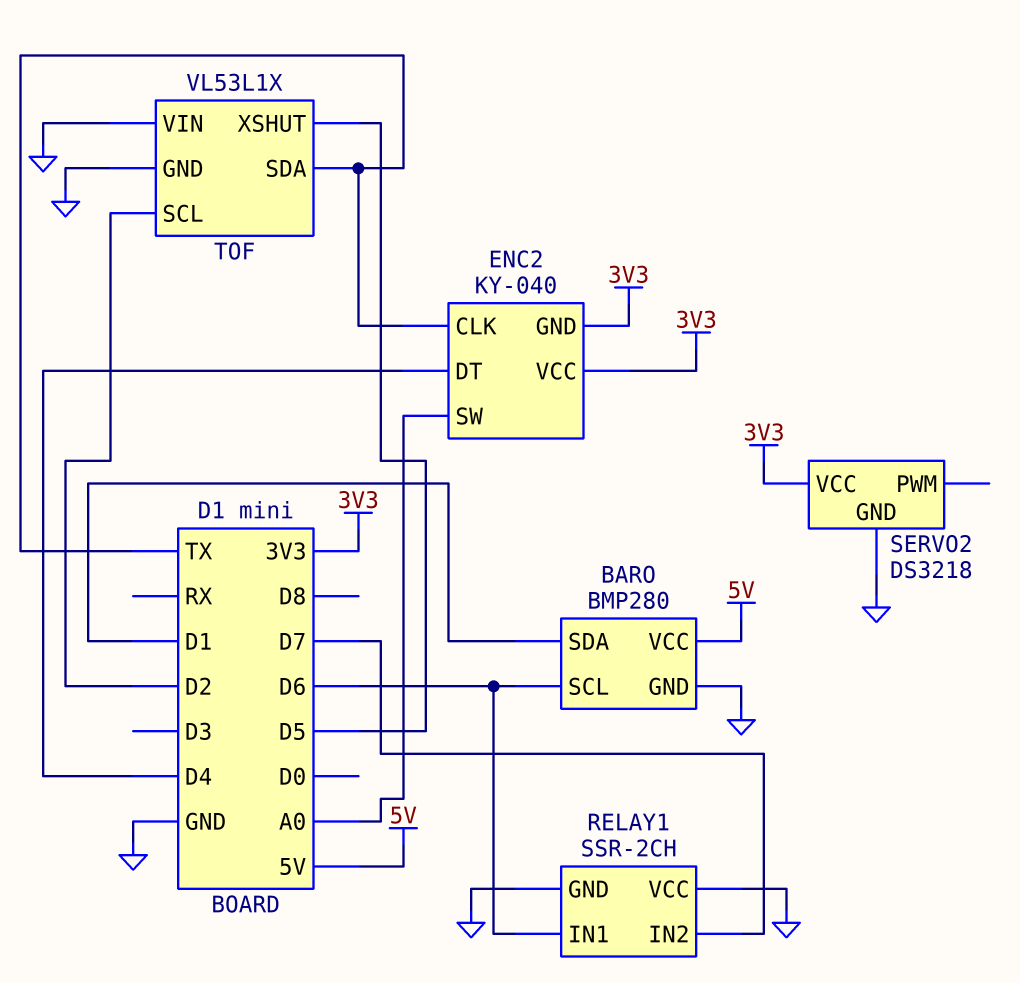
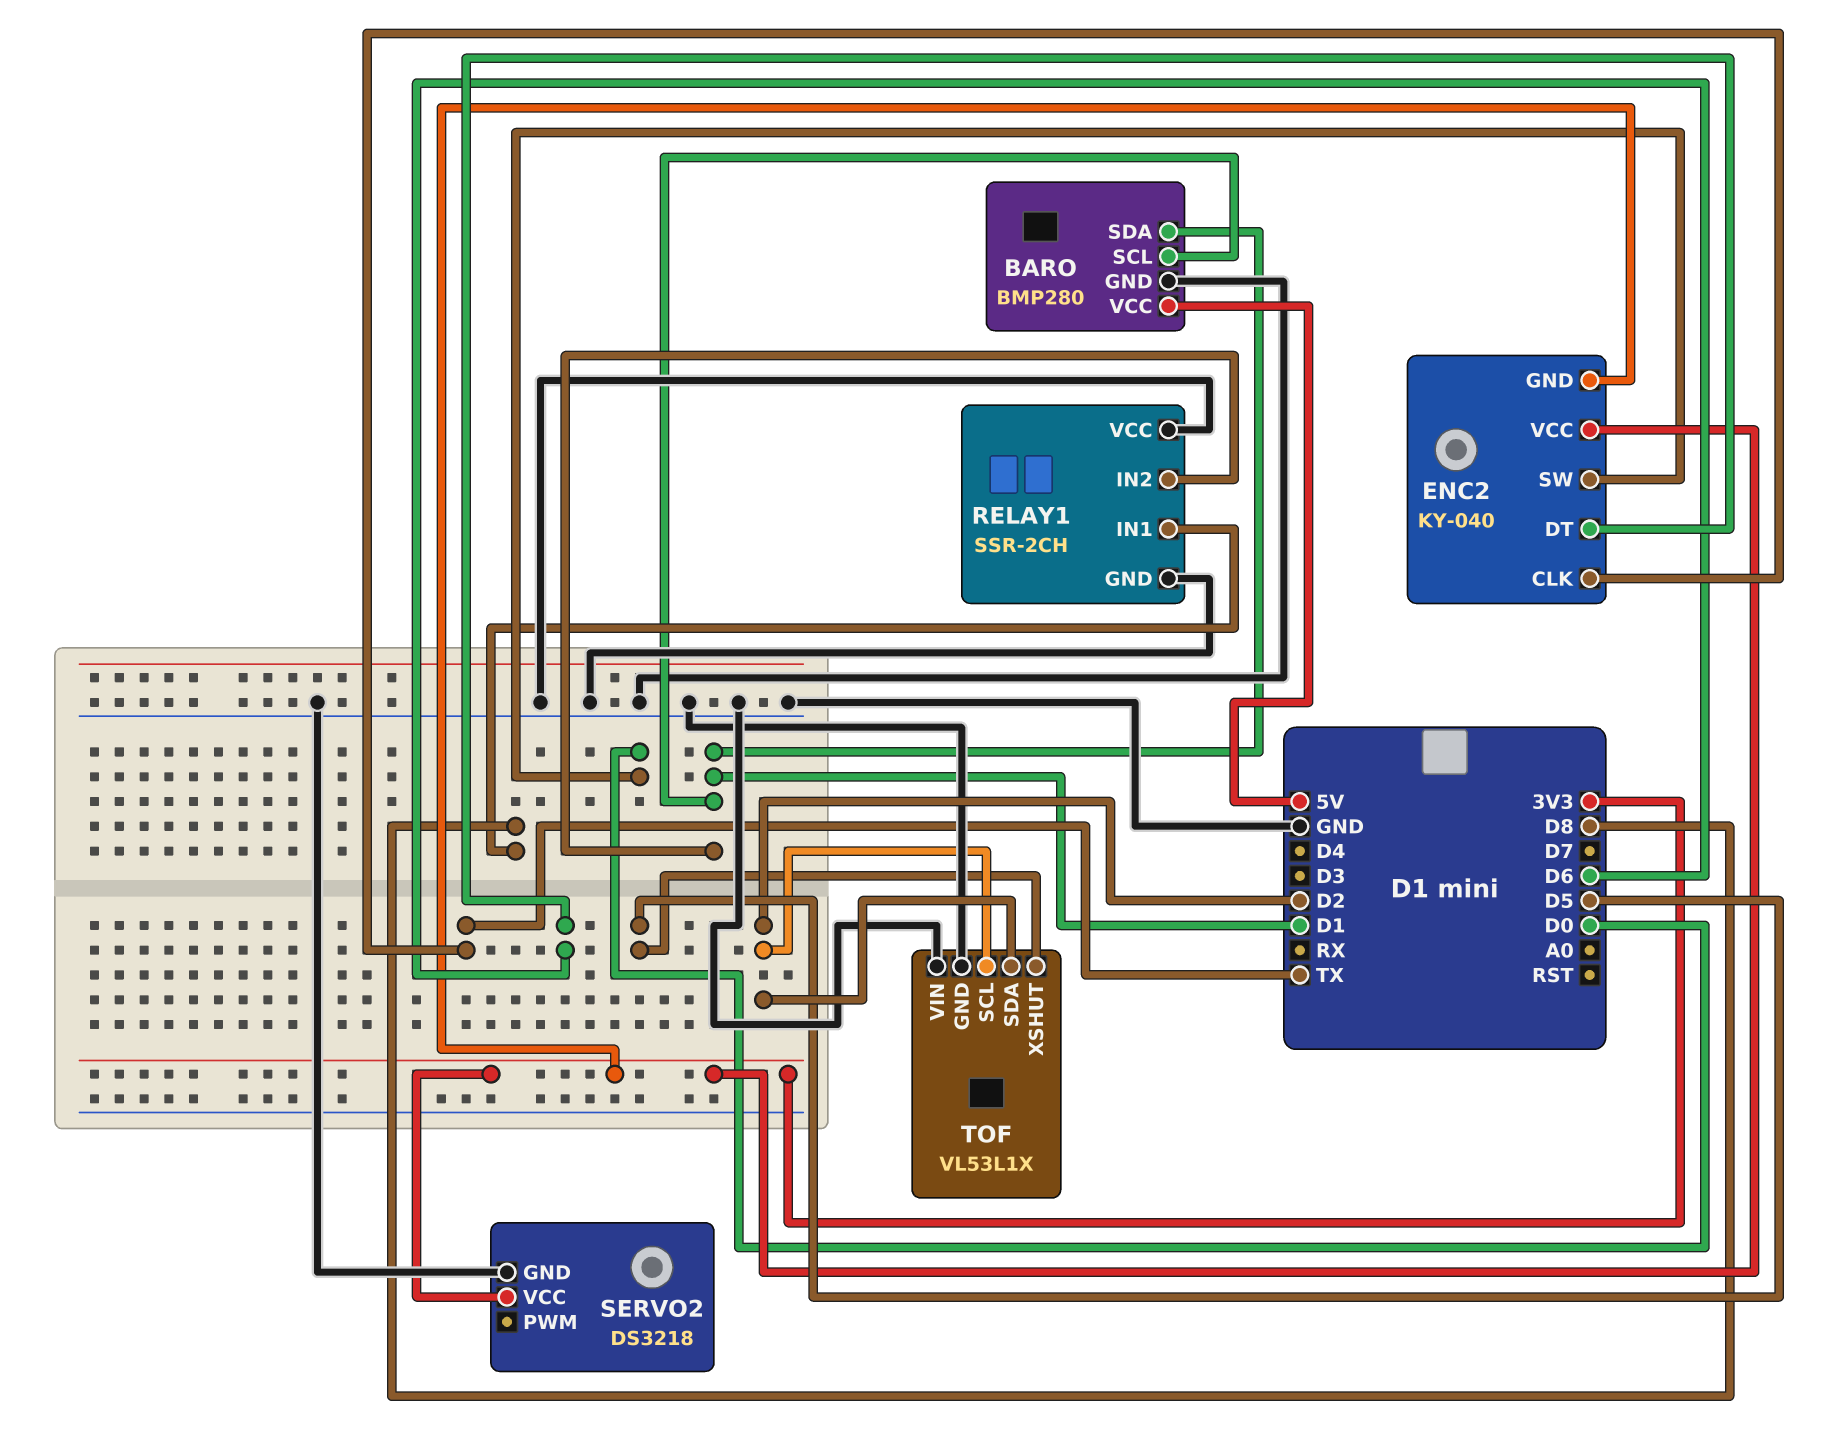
BARO pin SCL: D6 -> D1
ENC2 pin DT: D4 -> D6
ENC2 pin SW: A0 -> D0
RELAY1 pin IN1: D6 -> D8
RELAY1 pin IN2: D7 -> D1
TOF pin SDA: TX -> D2

